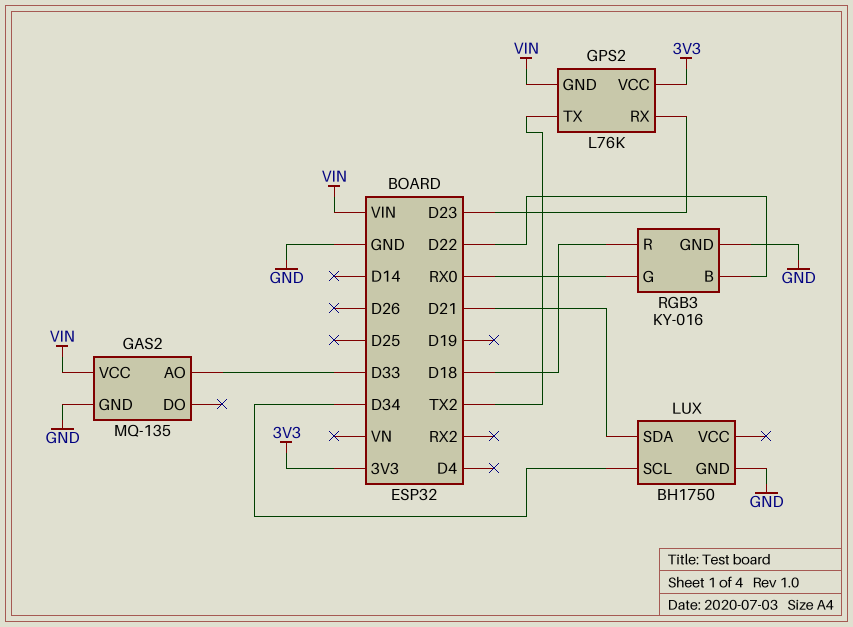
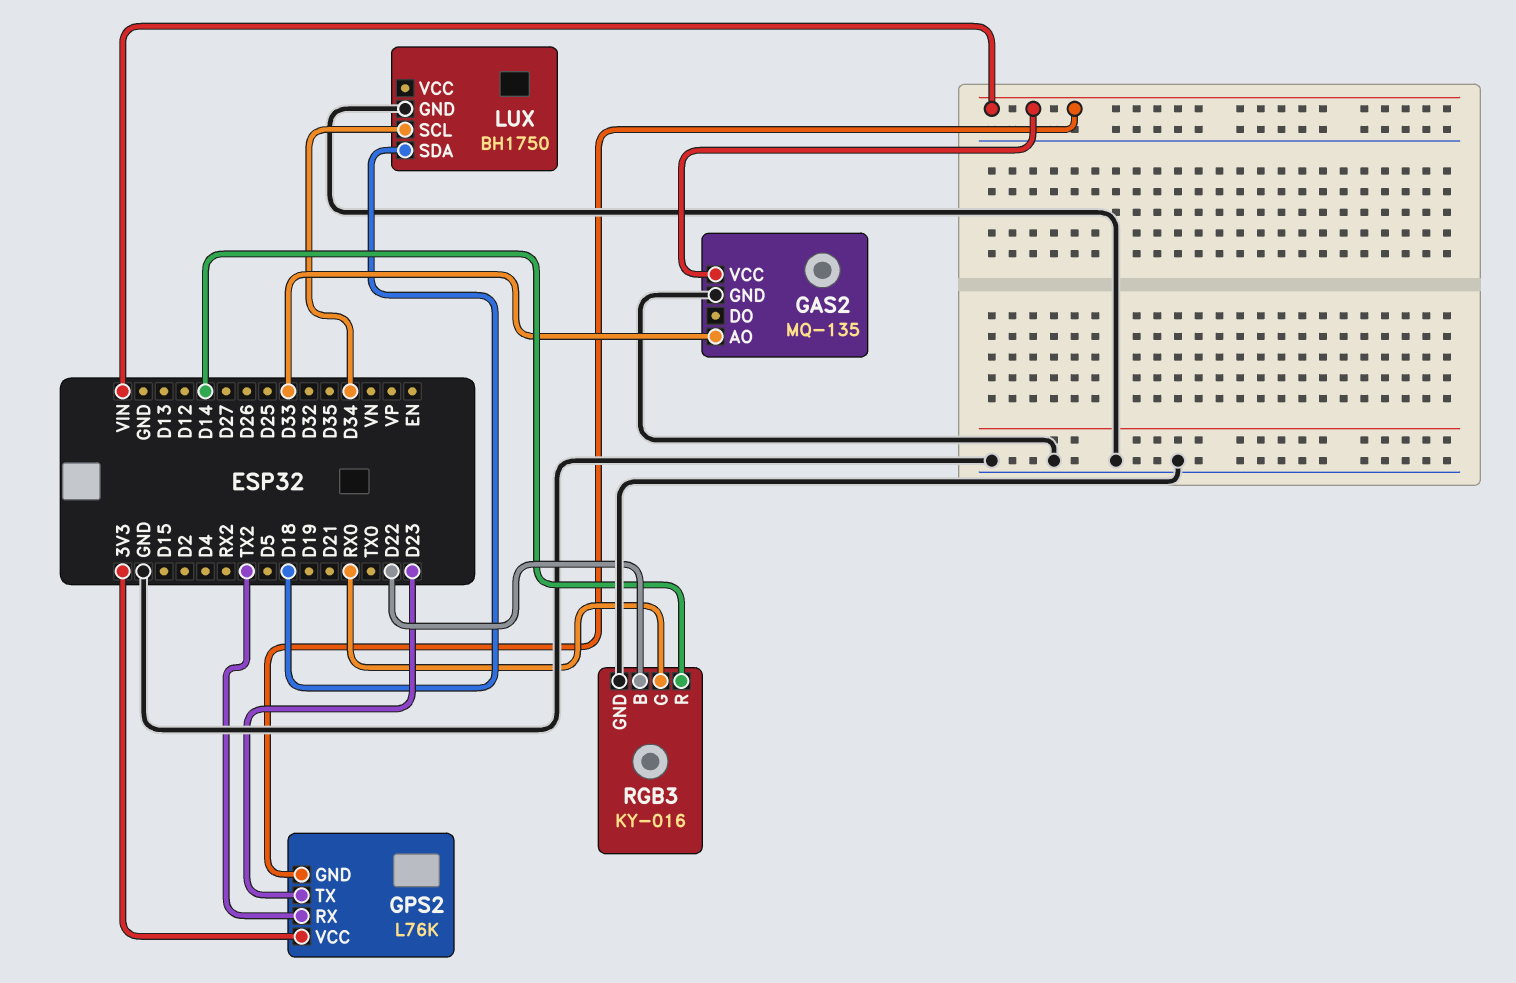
GPS2 pin RX: D23 -> TX2
GPS2 pin TX: TX2 -> D23
LUX pin SDA: D21 -> D18
RGB3 pin R: D18 -> D14

